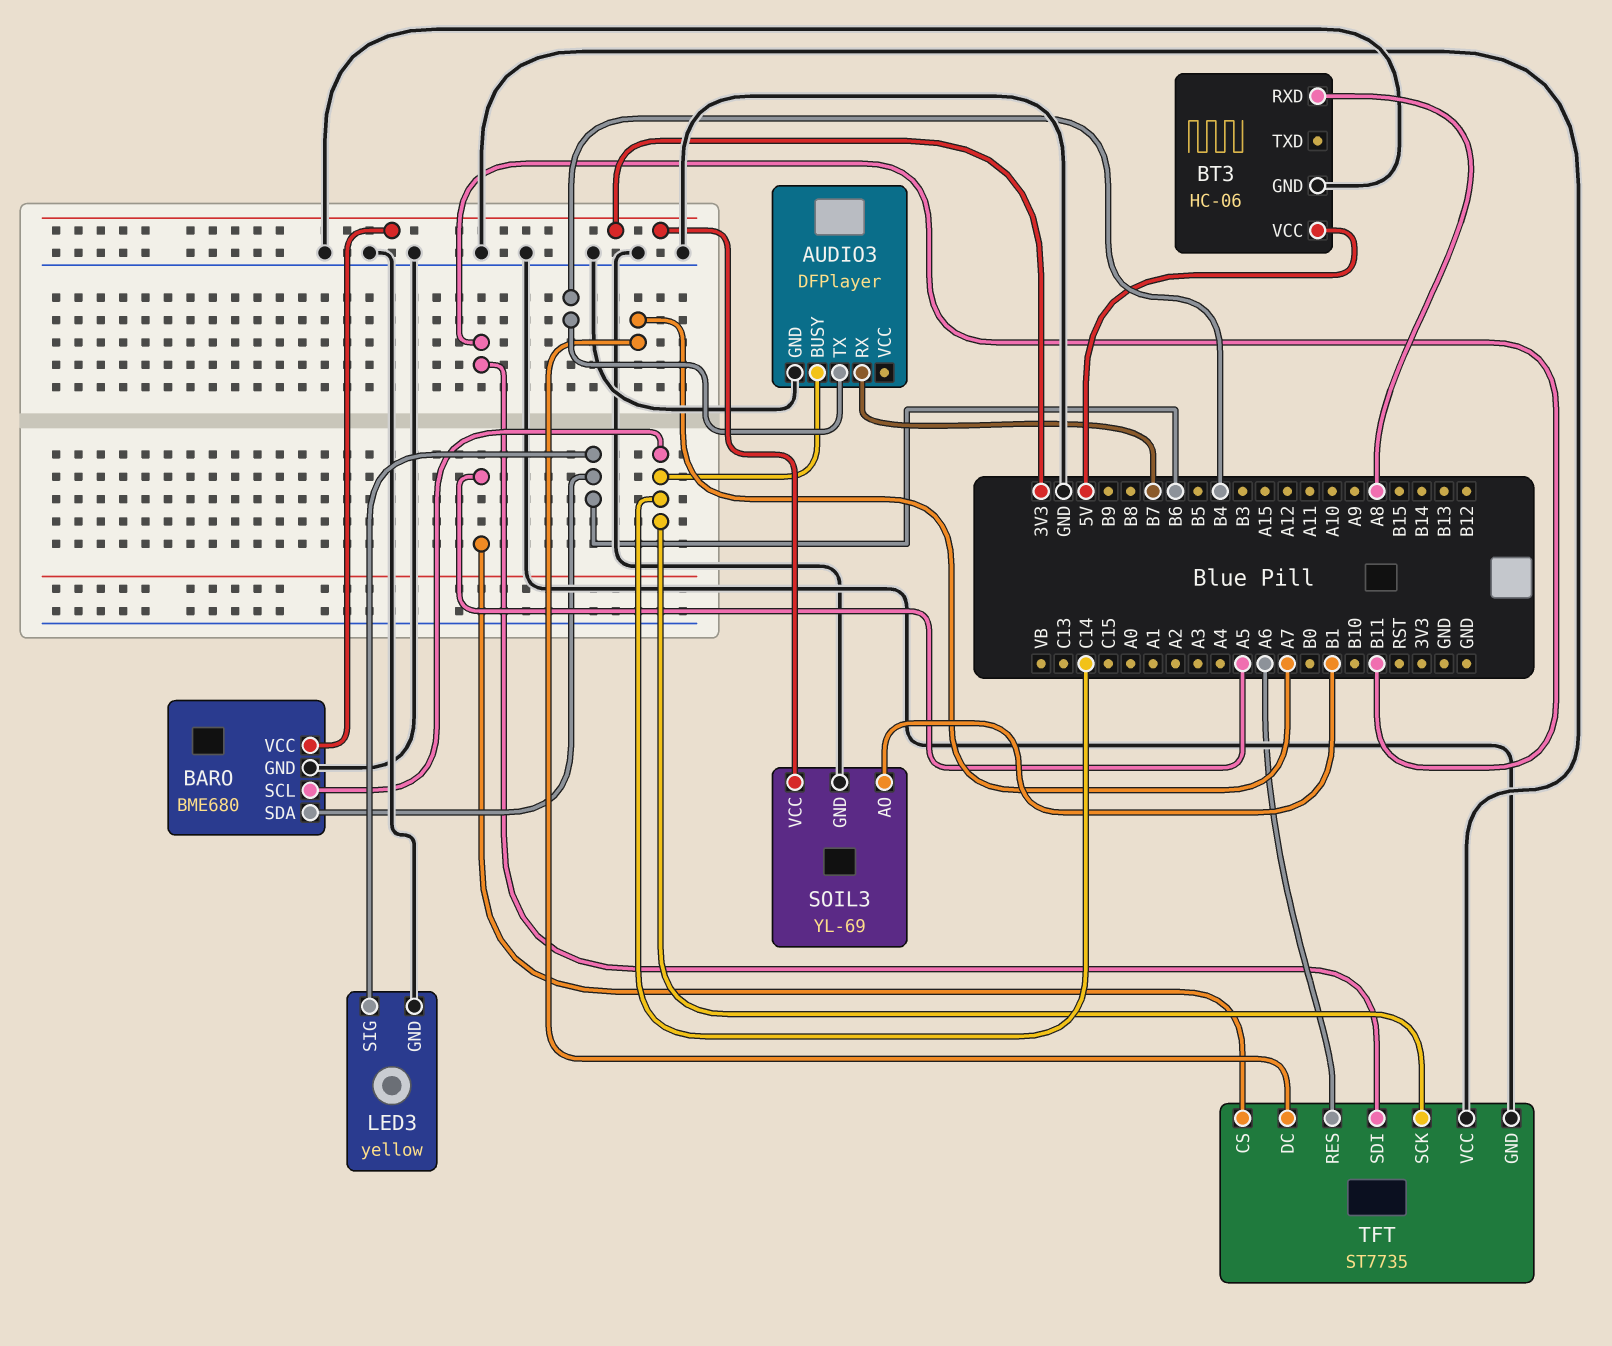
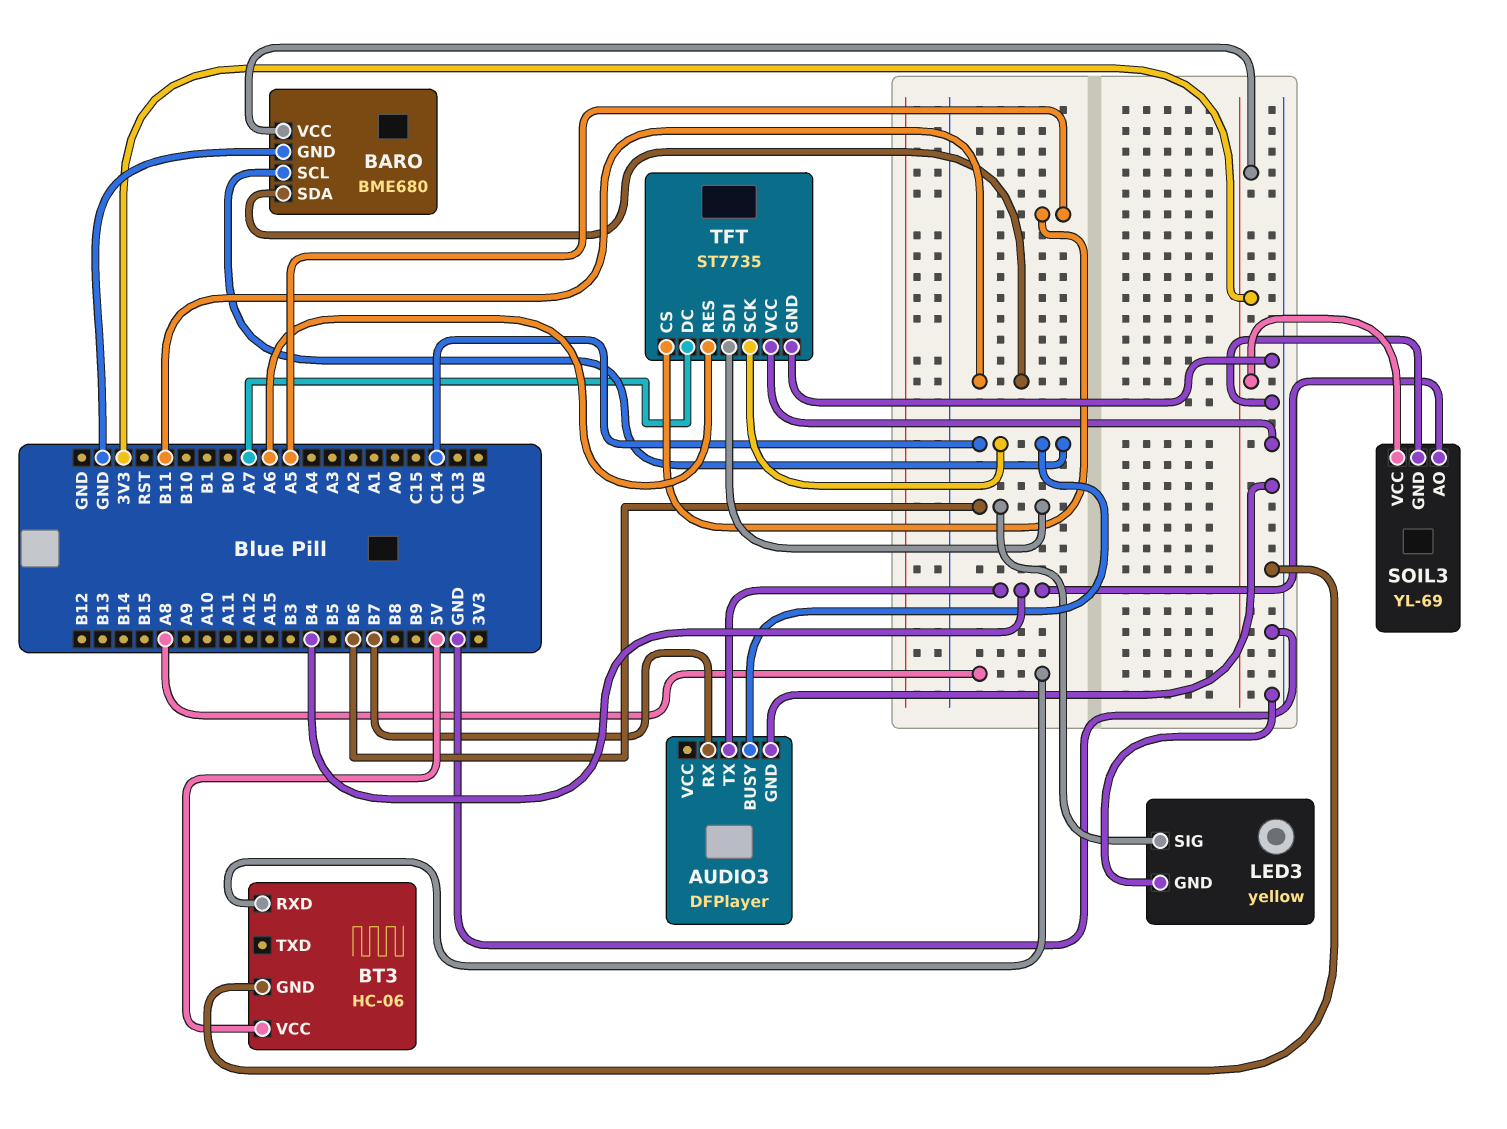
BARO pin SDA: B6 -> B11
SOIL3 pin AO: B1 -> B4
TFT pin SDI: B11 -> B6

